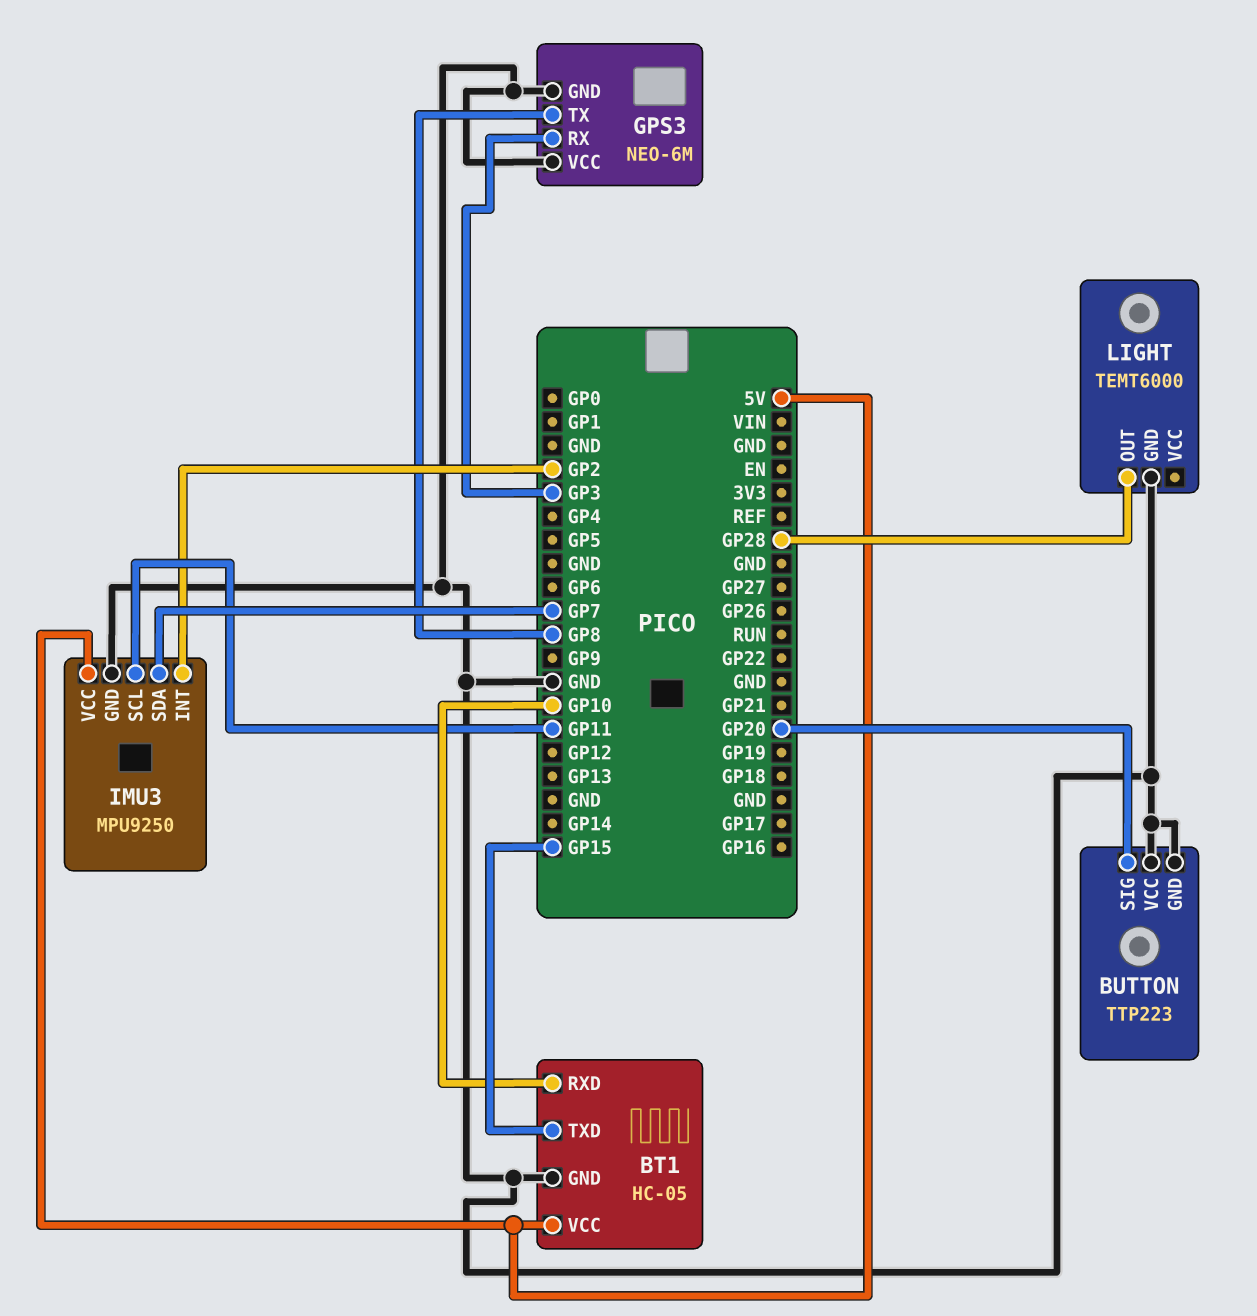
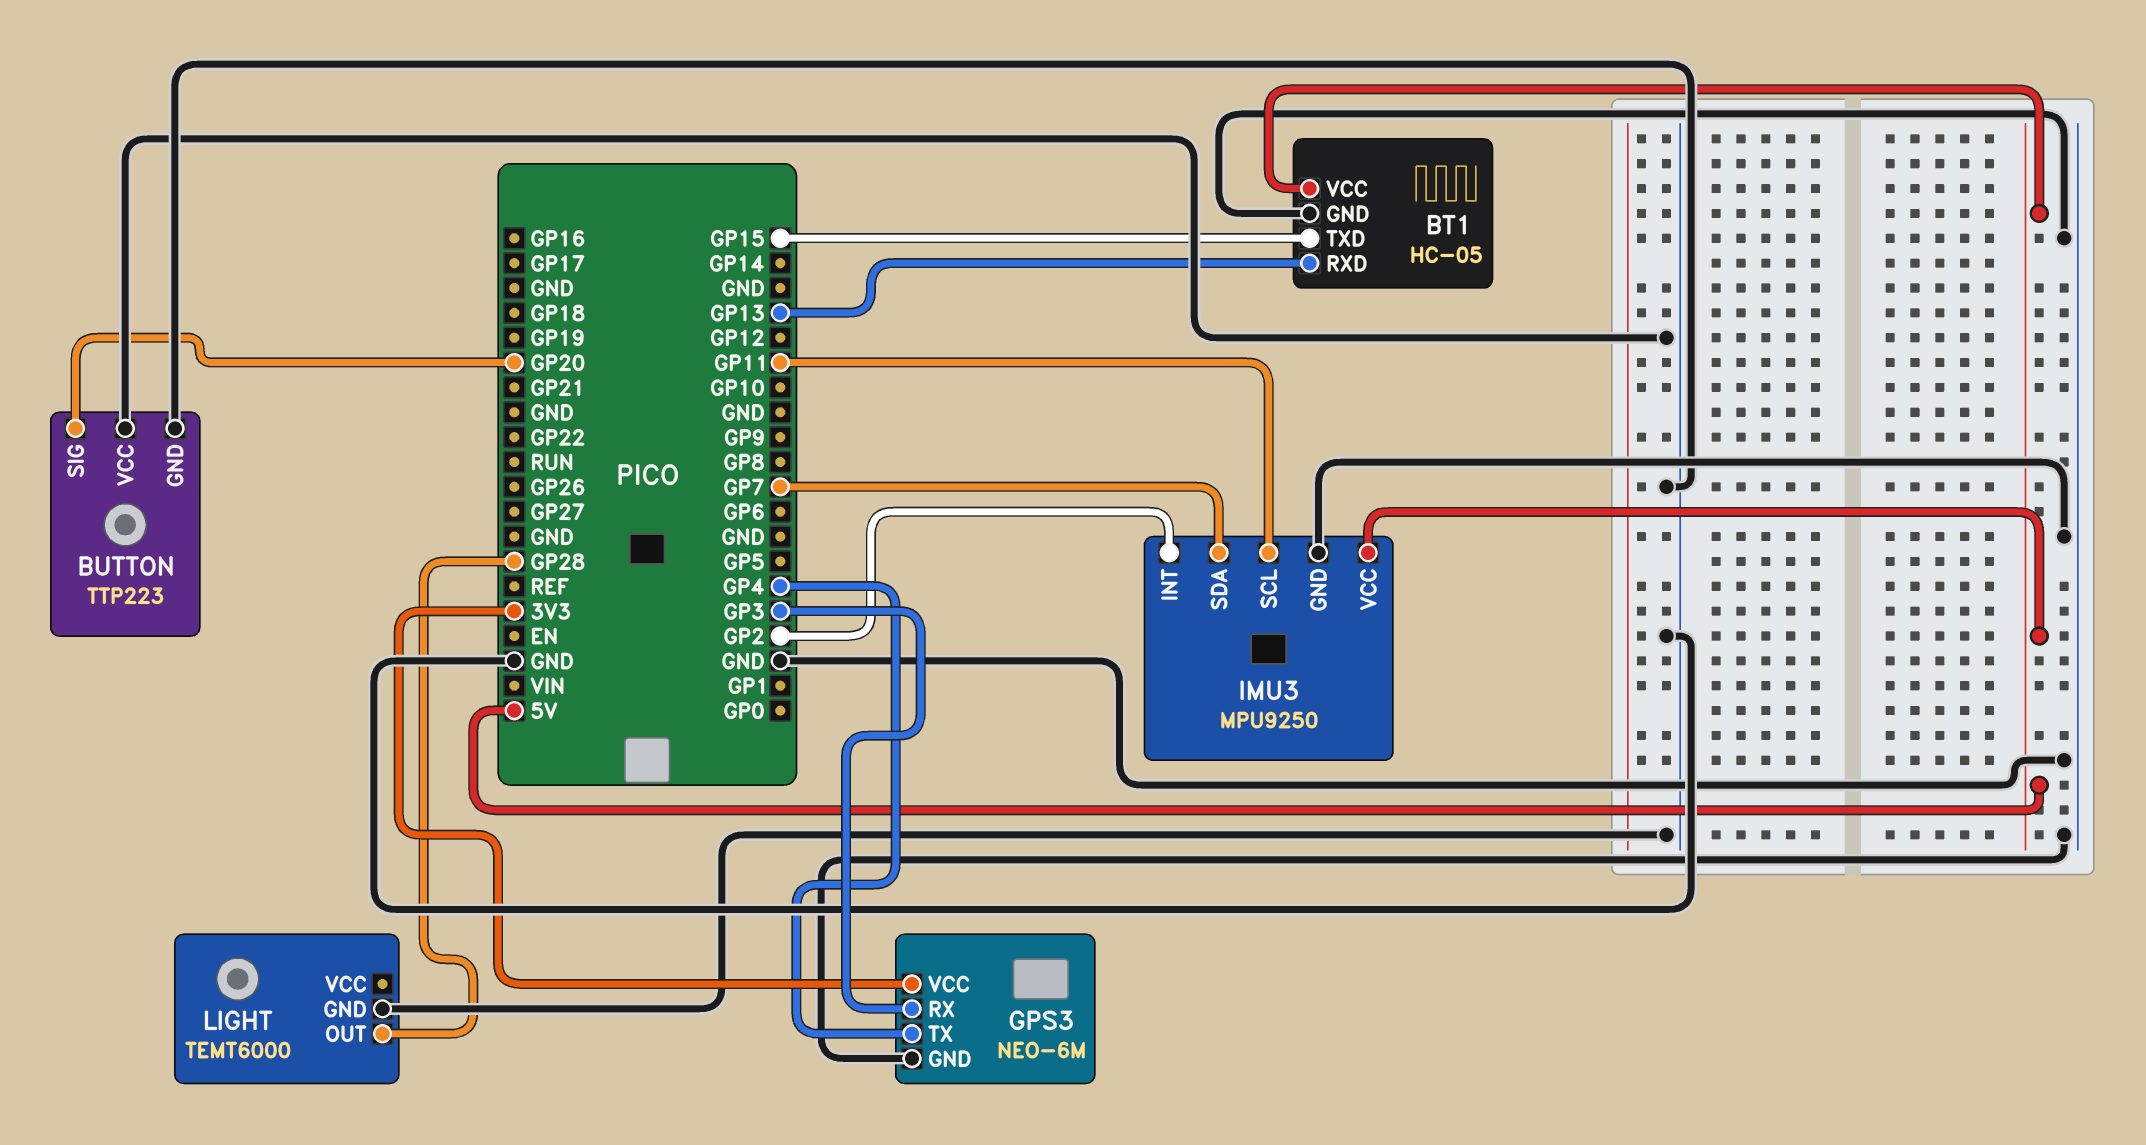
BT1 pin RXD: GP10 -> GP13
GPS3 pin TX: GP8 -> GP4
GPS3 pin VCC: GND -> 3V3

